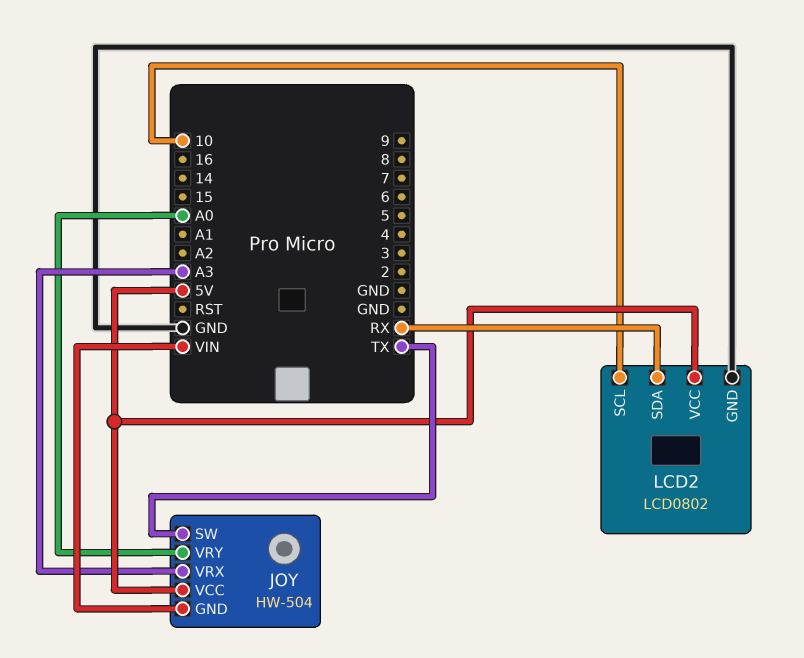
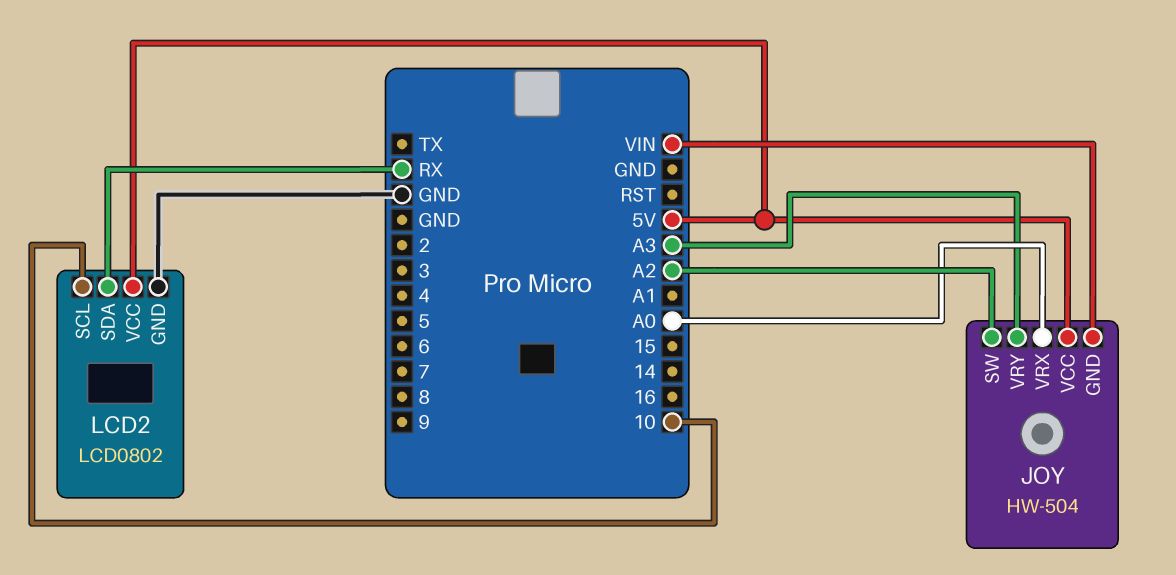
JOY pin SW: TX -> A2
JOY pin VRX: A3 -> A0
JOY pin VRY: A0 -> A3

